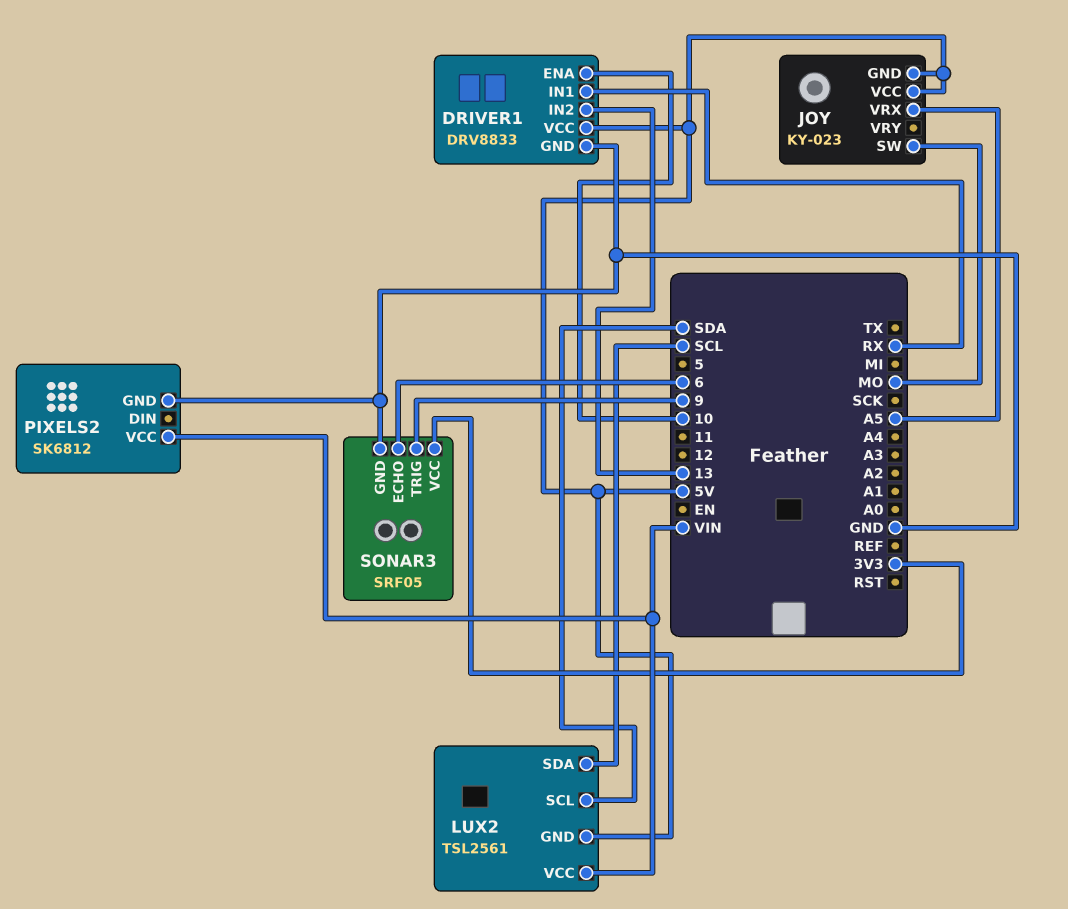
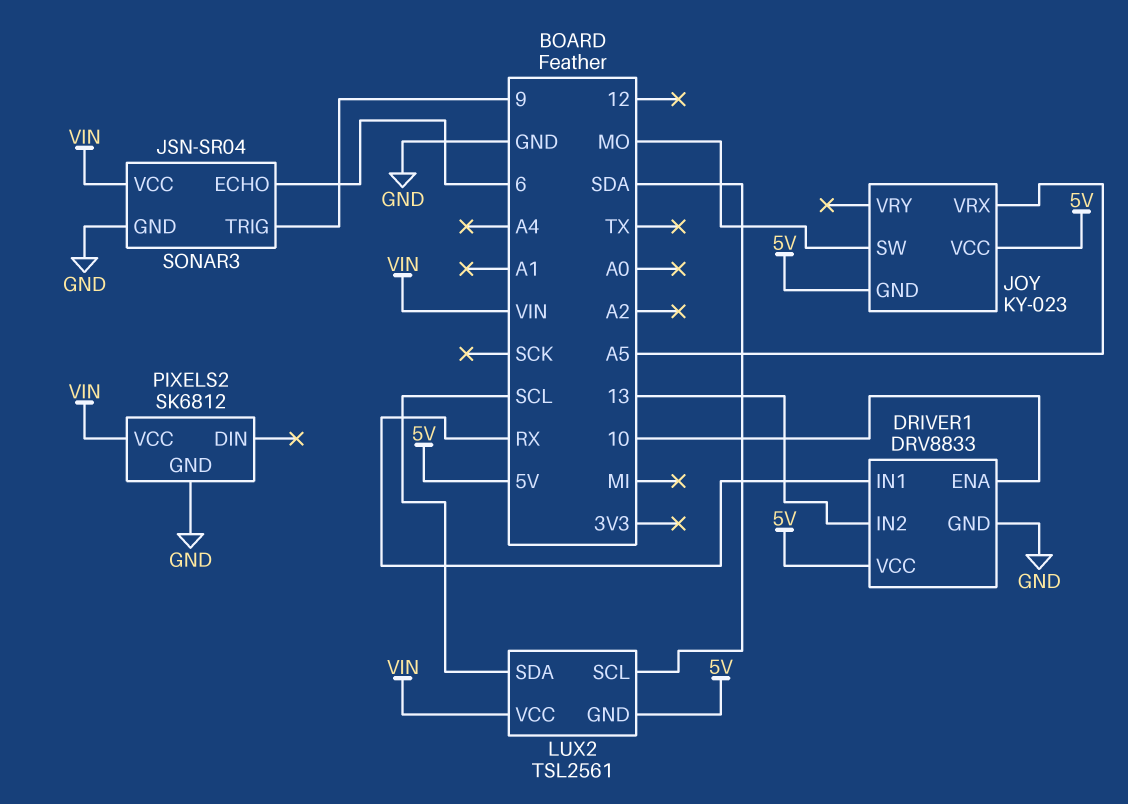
SONAR3: SRF05 -> JSN-SR04
SONAR3 pin VCC: 3V3 -> VIN

